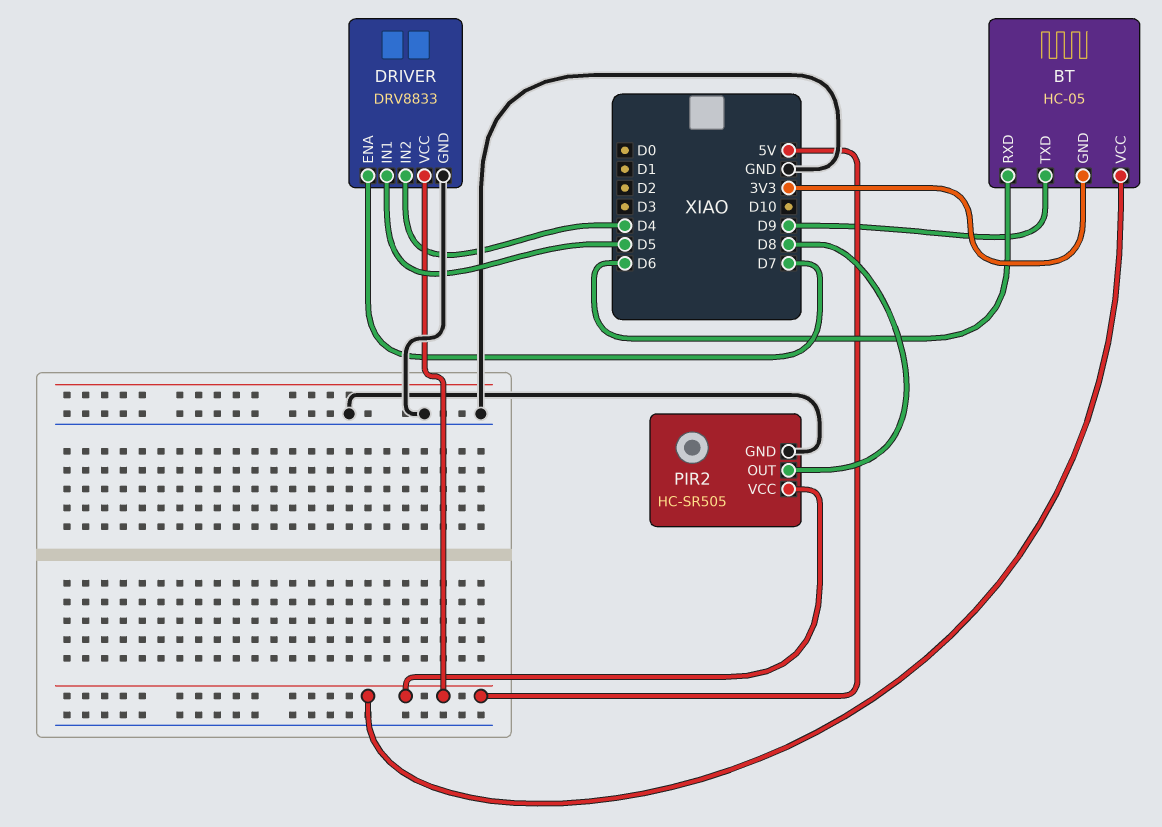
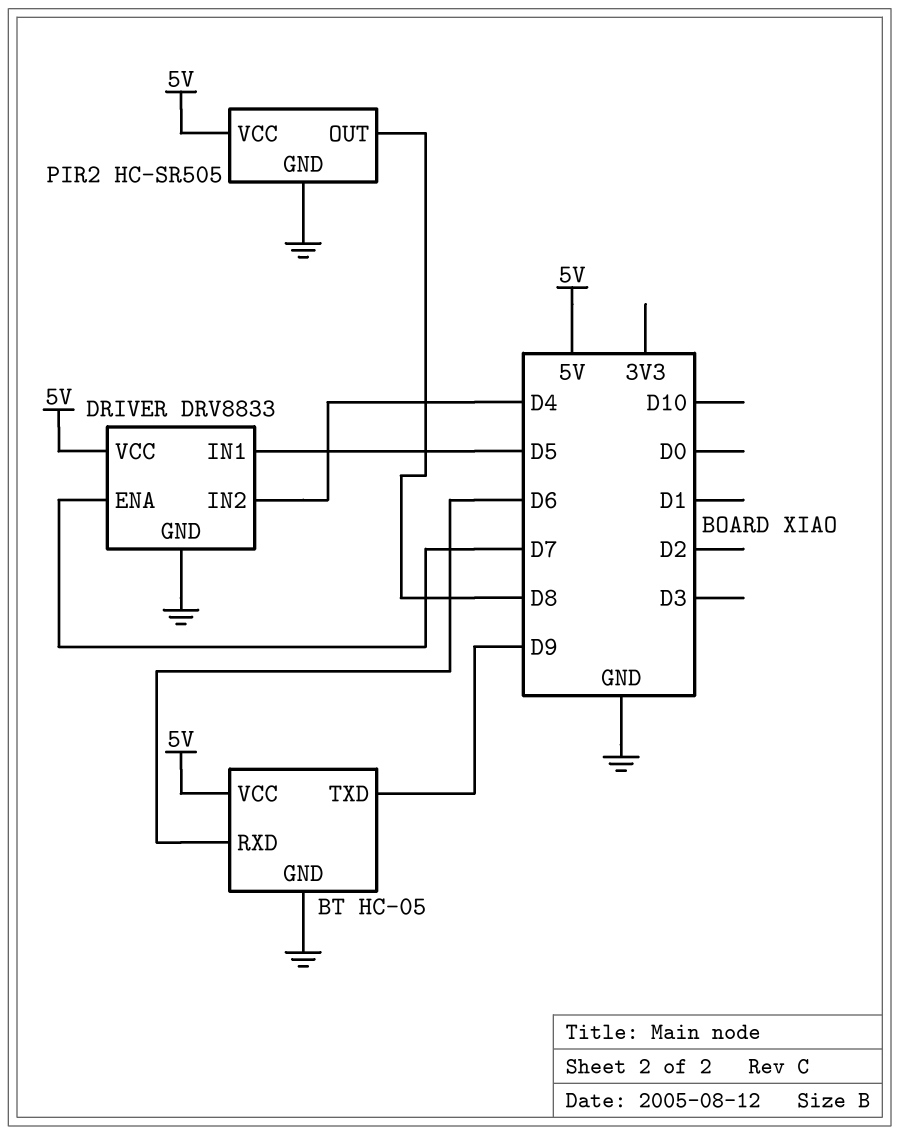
BT pin GND: 3V3 -> GND

